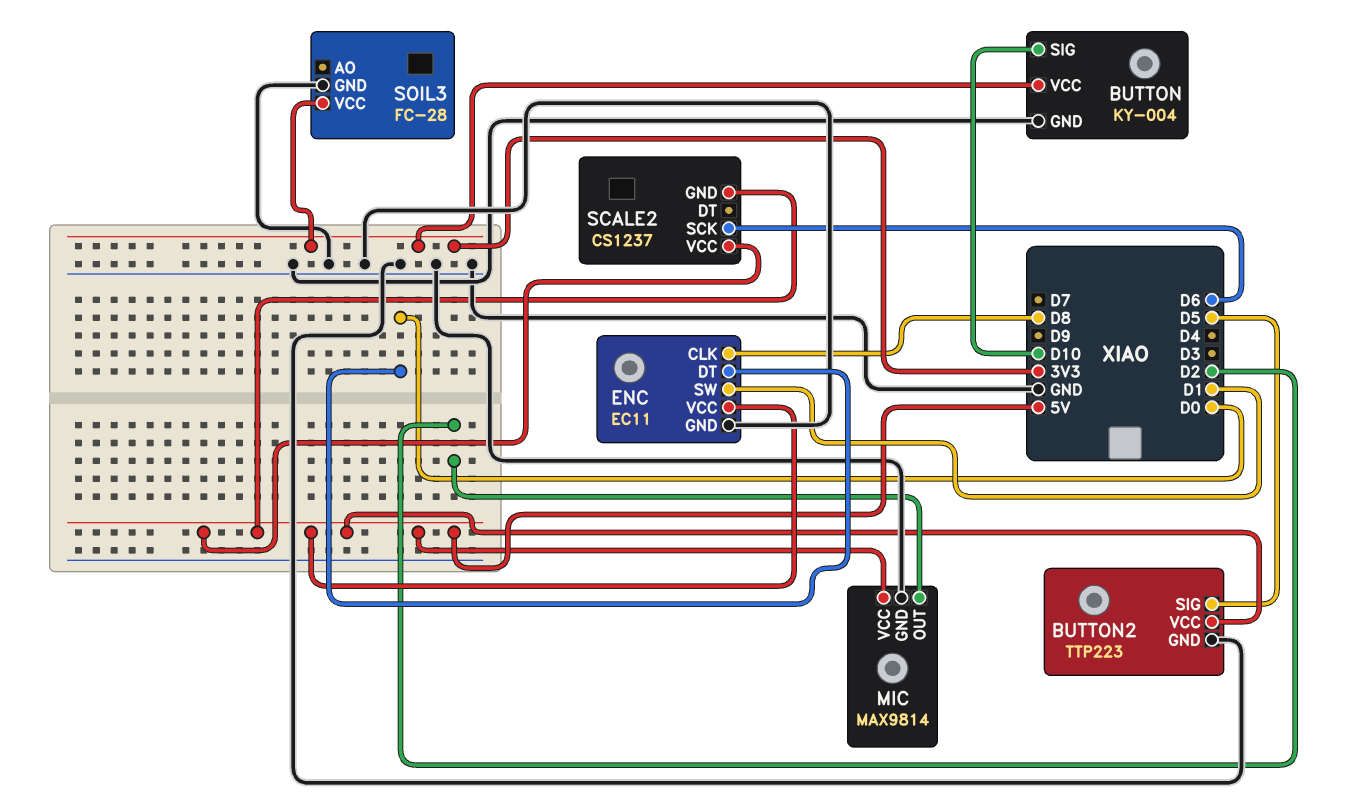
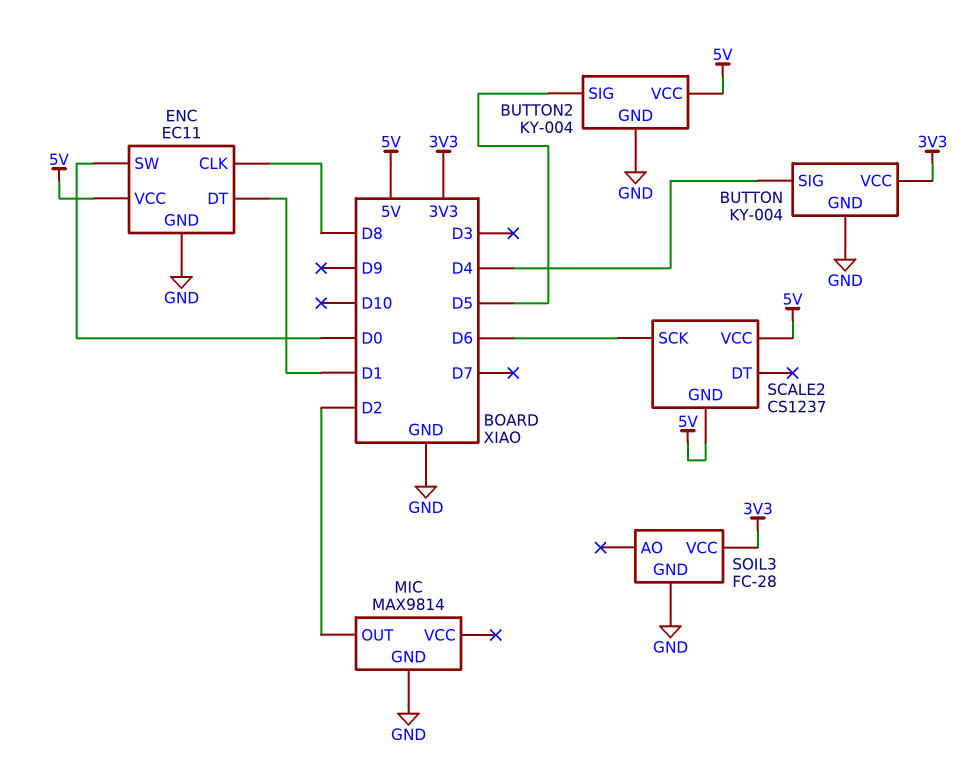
BUTTON pin SIG: D10 -> D4
BUTTON2: TTP223 -> KY-004
ENC pin DT: D0 -> D1
ENC pin SW: D1 -> D0
MIC pin VCC: 5V -> none

